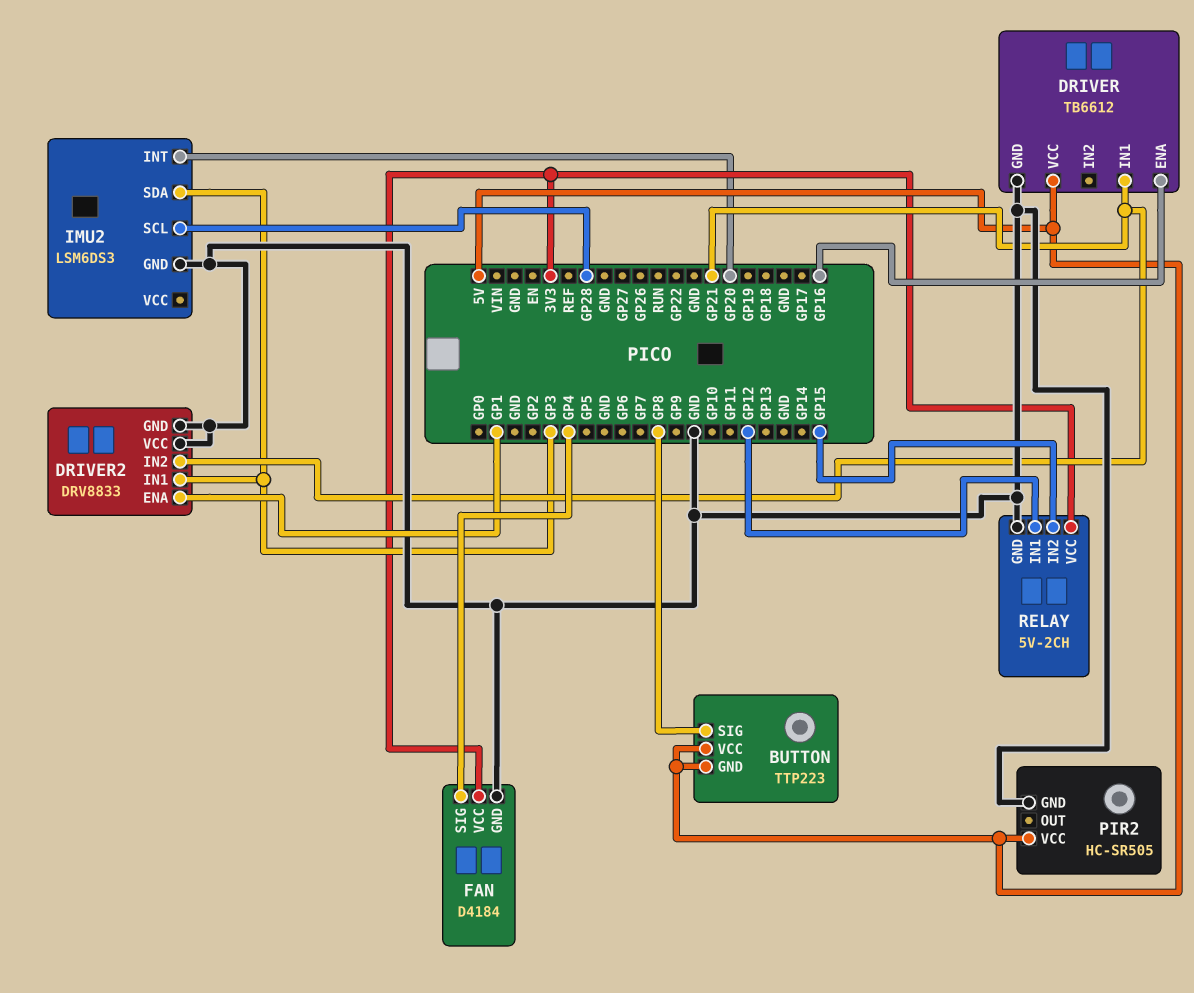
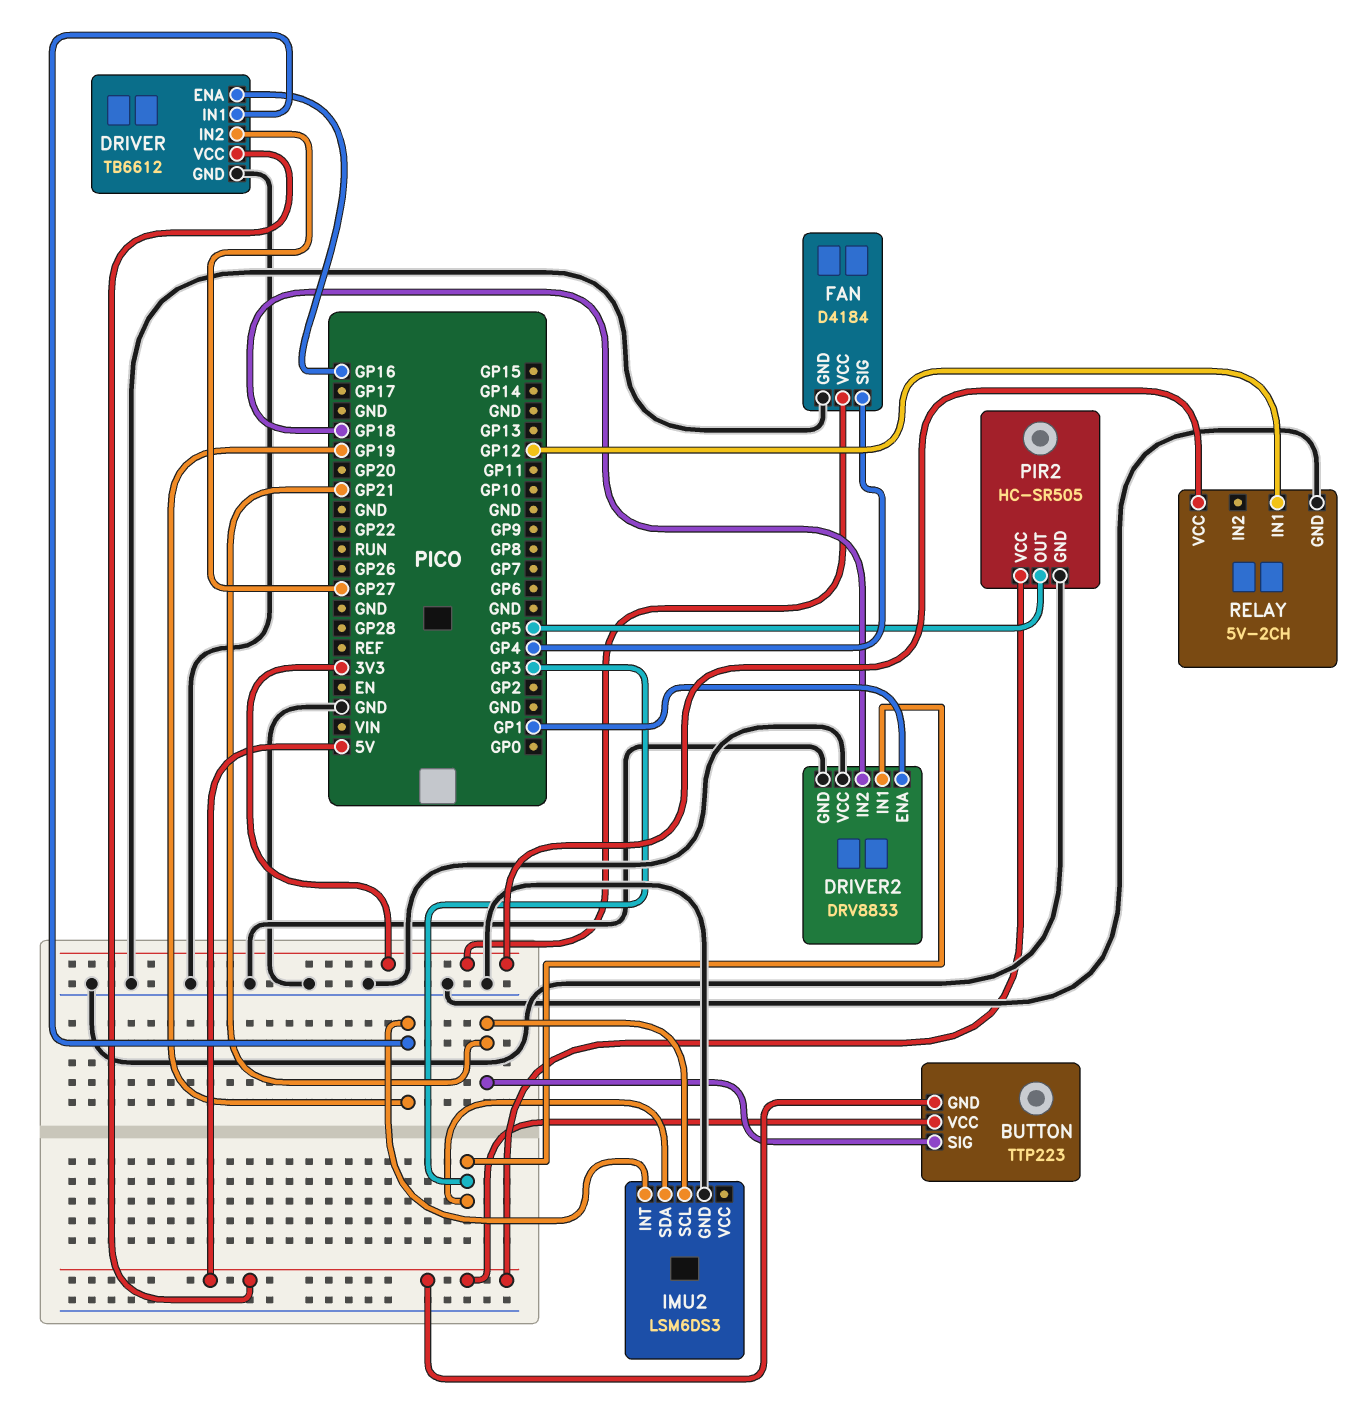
BUTTON pin SIG: GP8 -> GP21
DRIVER pin IN1: GP21 -> GP19
DRIVER pin IN2: none -> GP27
DRIVER2 pin IN2: GP21 -> GP18
IMU2 pin INT: GP20 -> GP19
IMU2 pin SCL: GP28 -> GP21
PIR2 pin OUT: none -> GP5
RELAY pin IN2: GP15 -> none

